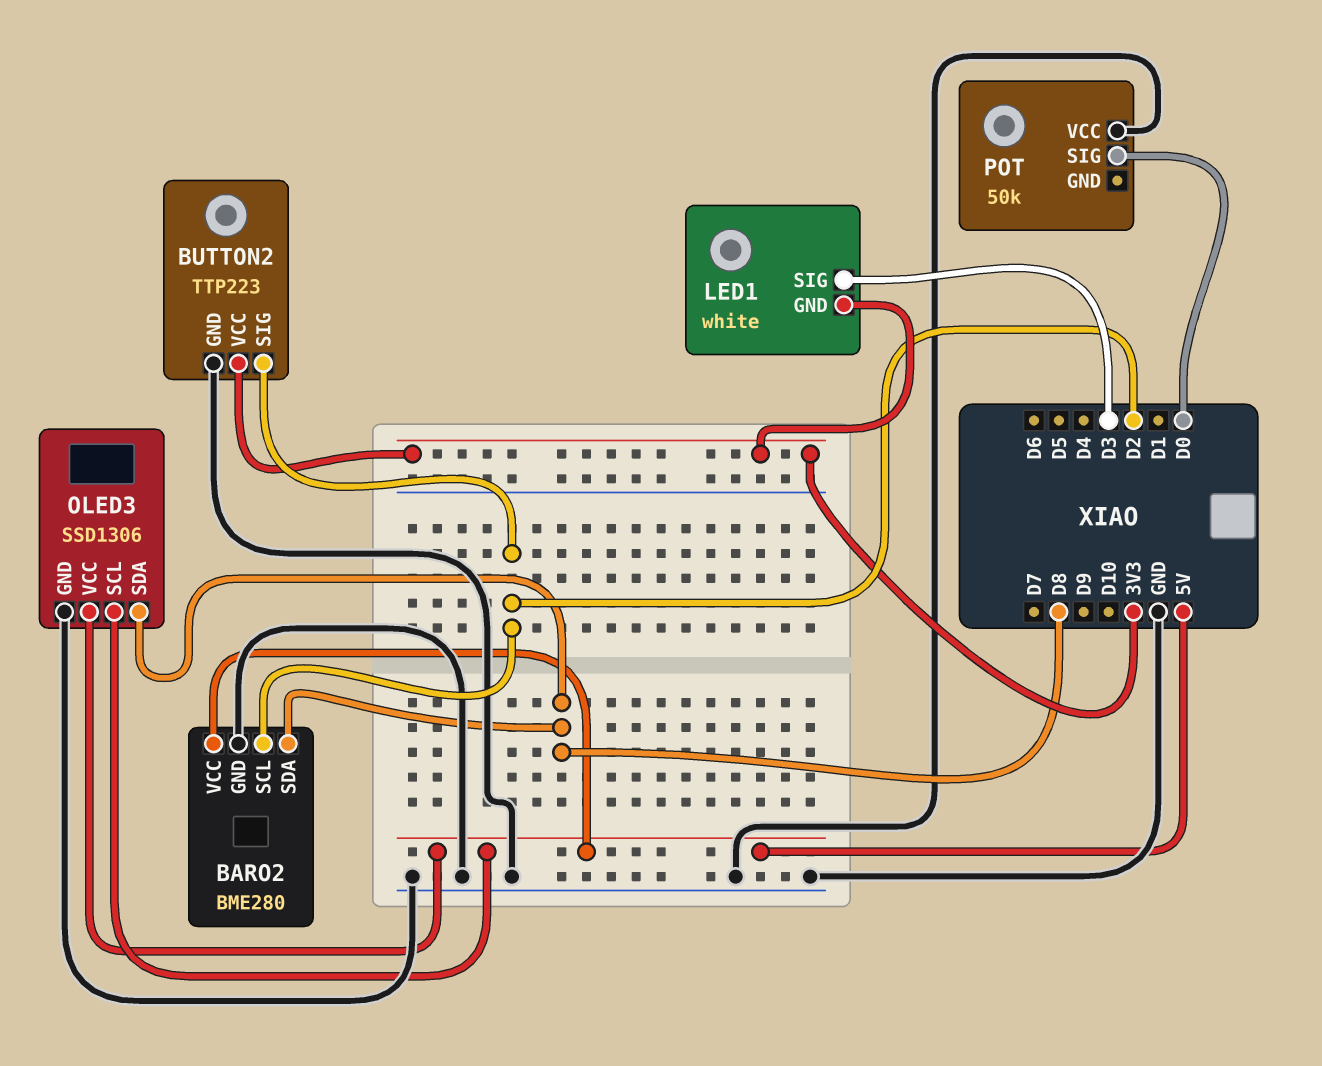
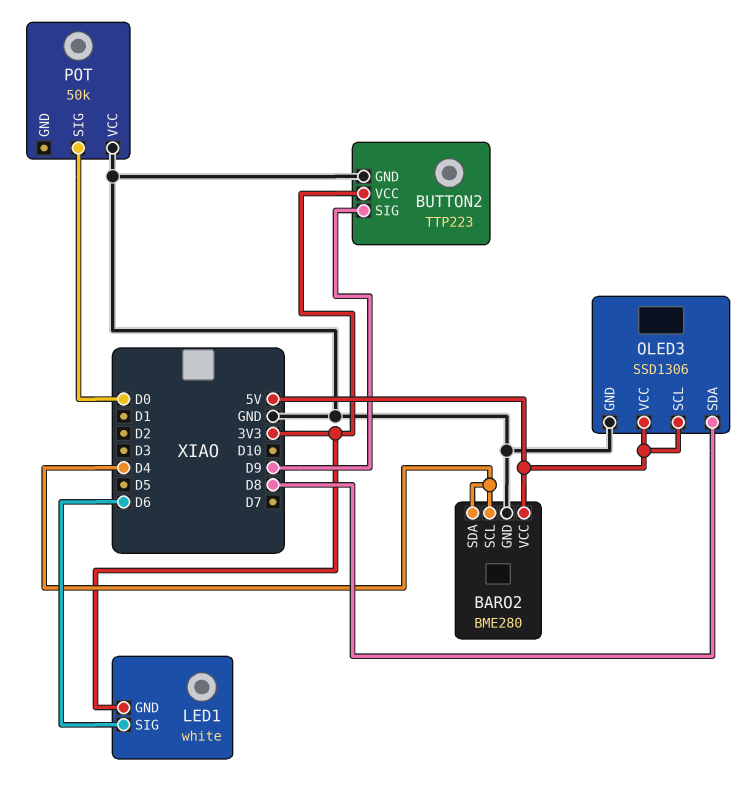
BARO2 pin SCL: D2 -> D4
BARO2 pin SDA: D8 -> D4
BUTTON2 pin SIG: D2 -> D9
LED1 pin SIG: D3 -> D6

